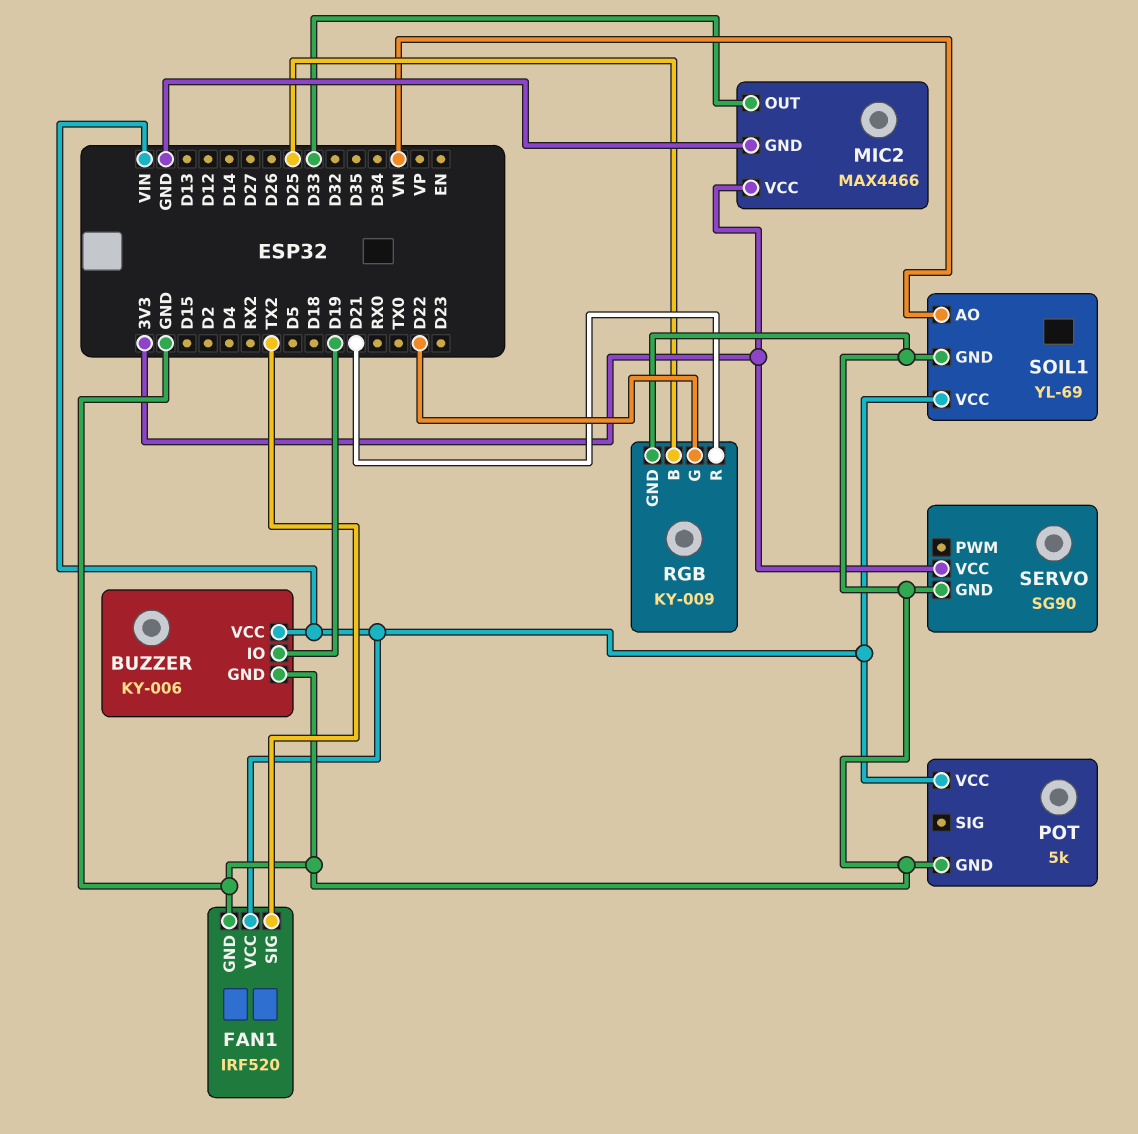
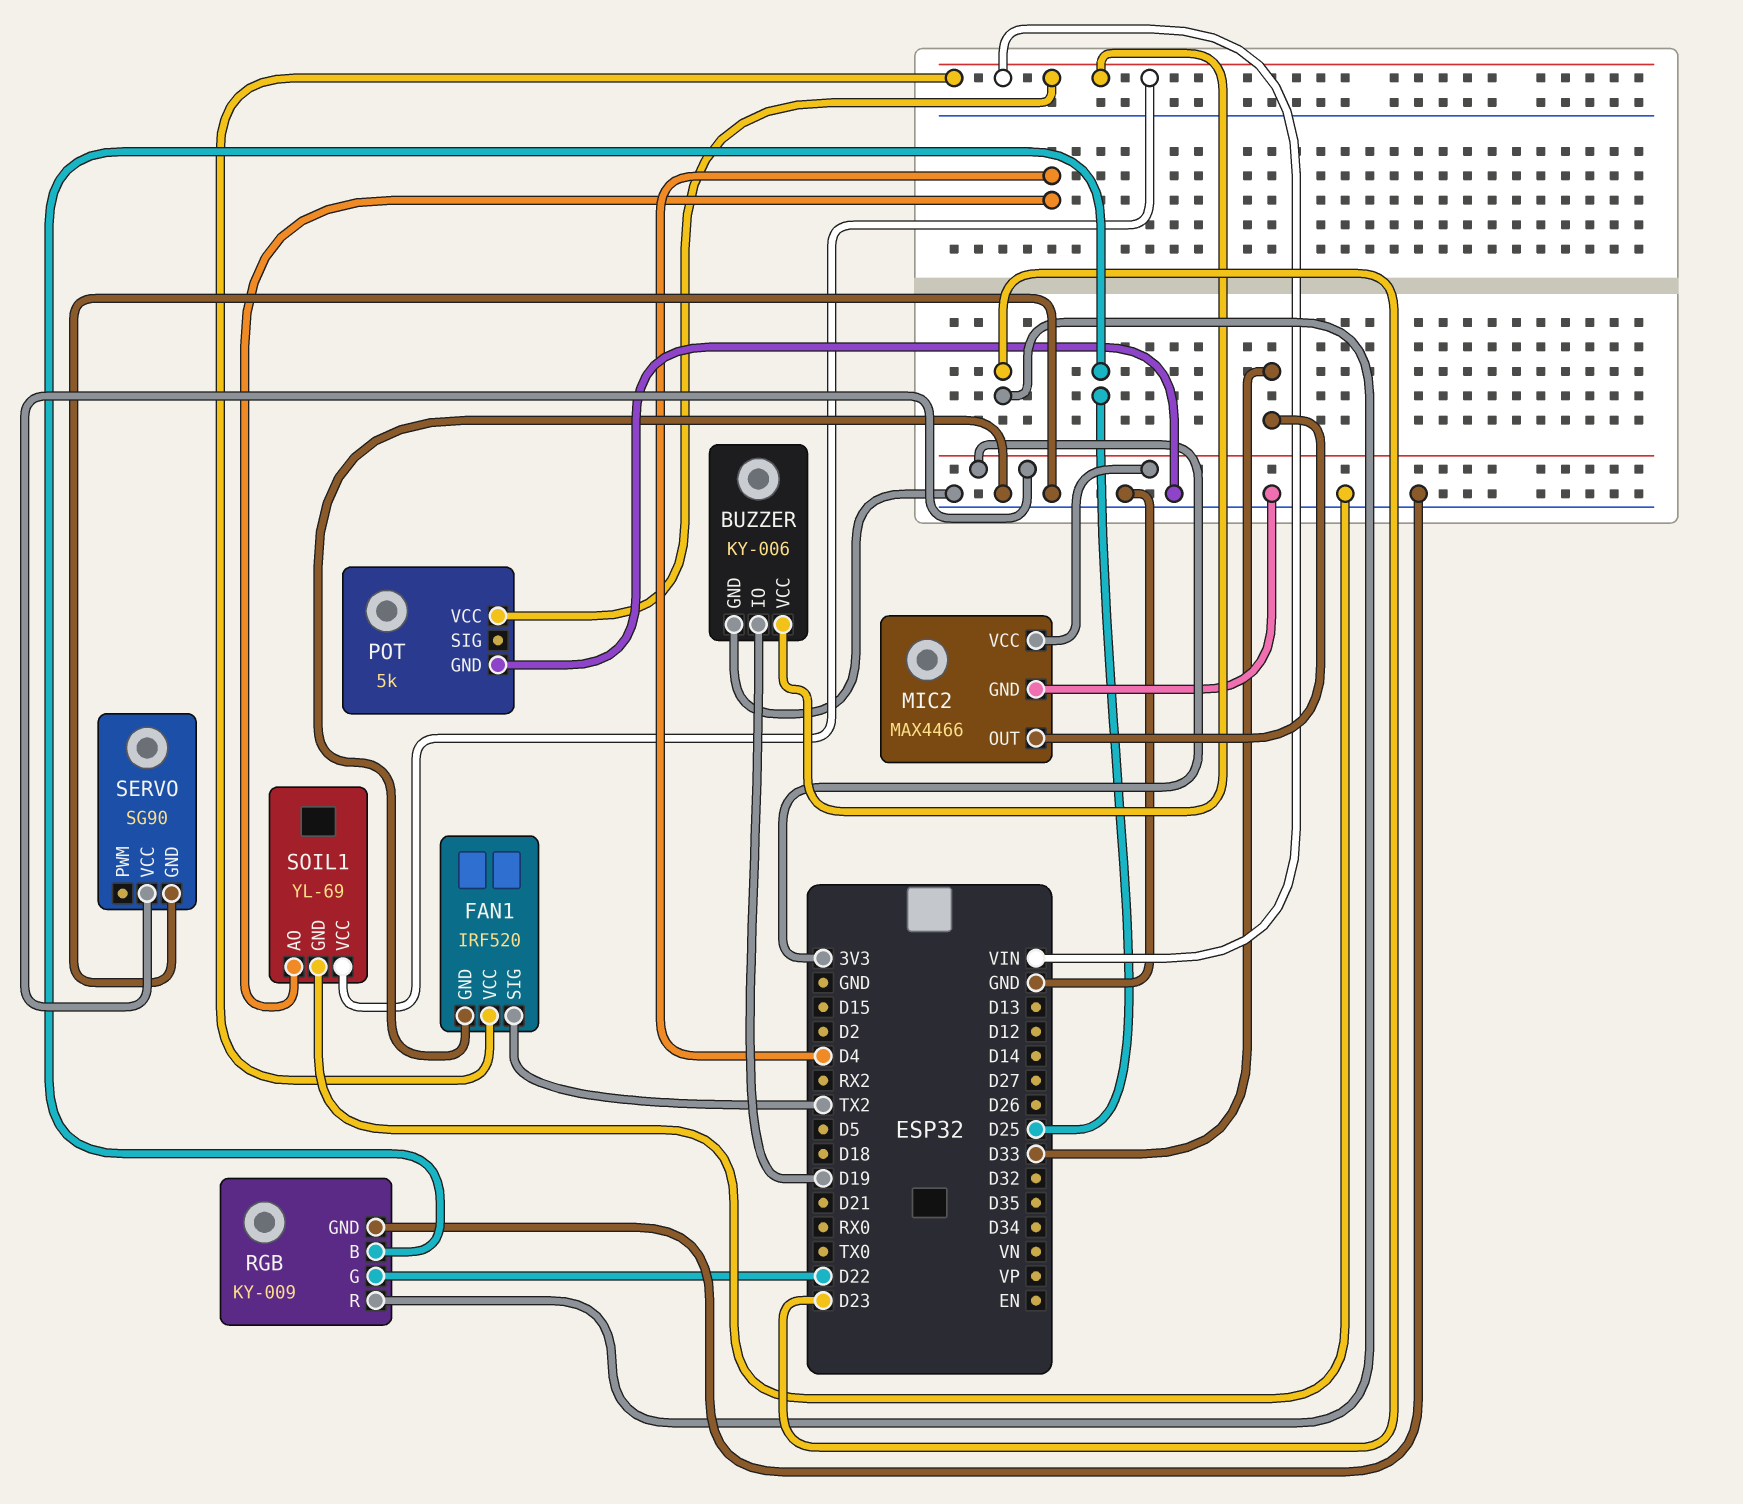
RGB pin R: D21 -> D23
SOIL1 pin AO: VN -> D4

